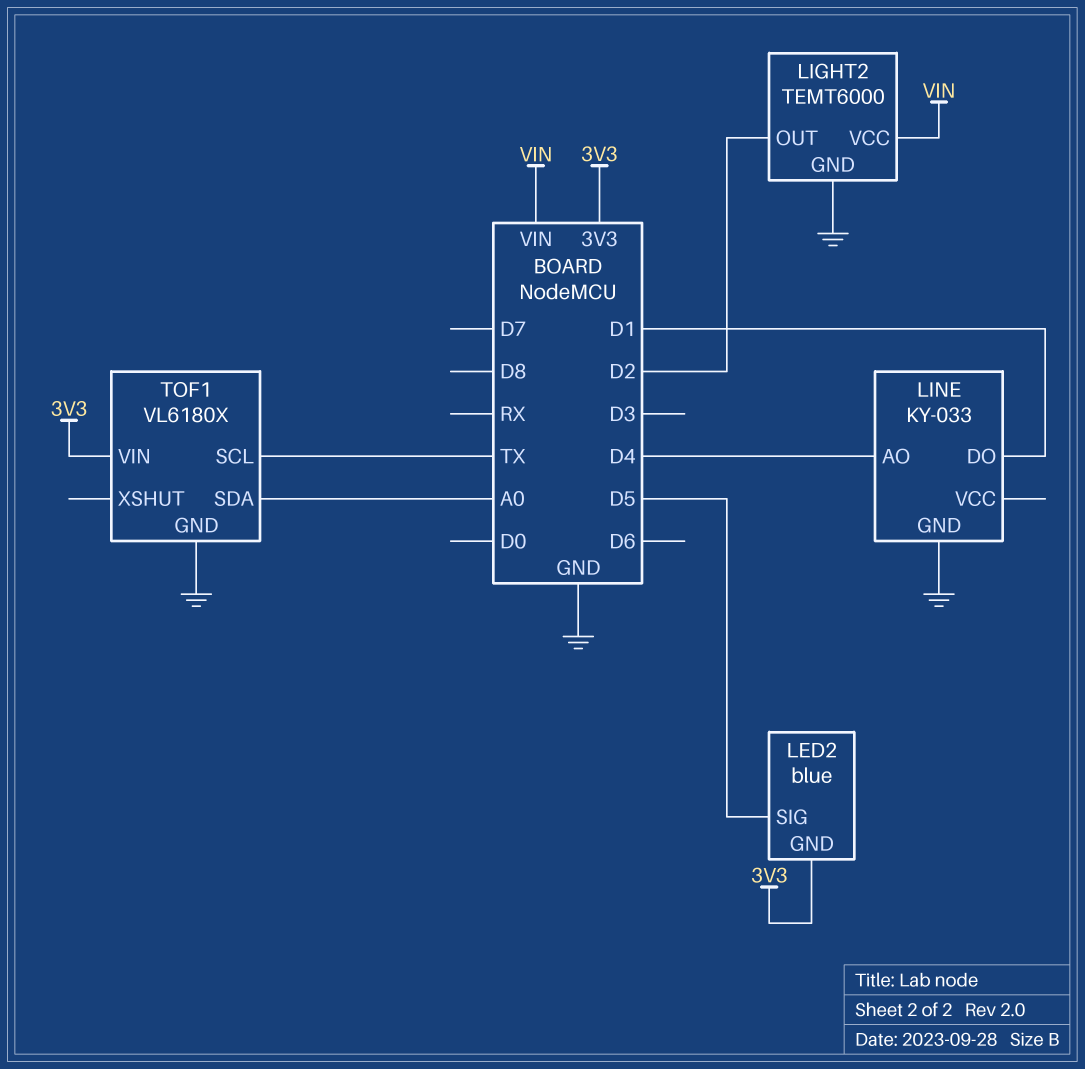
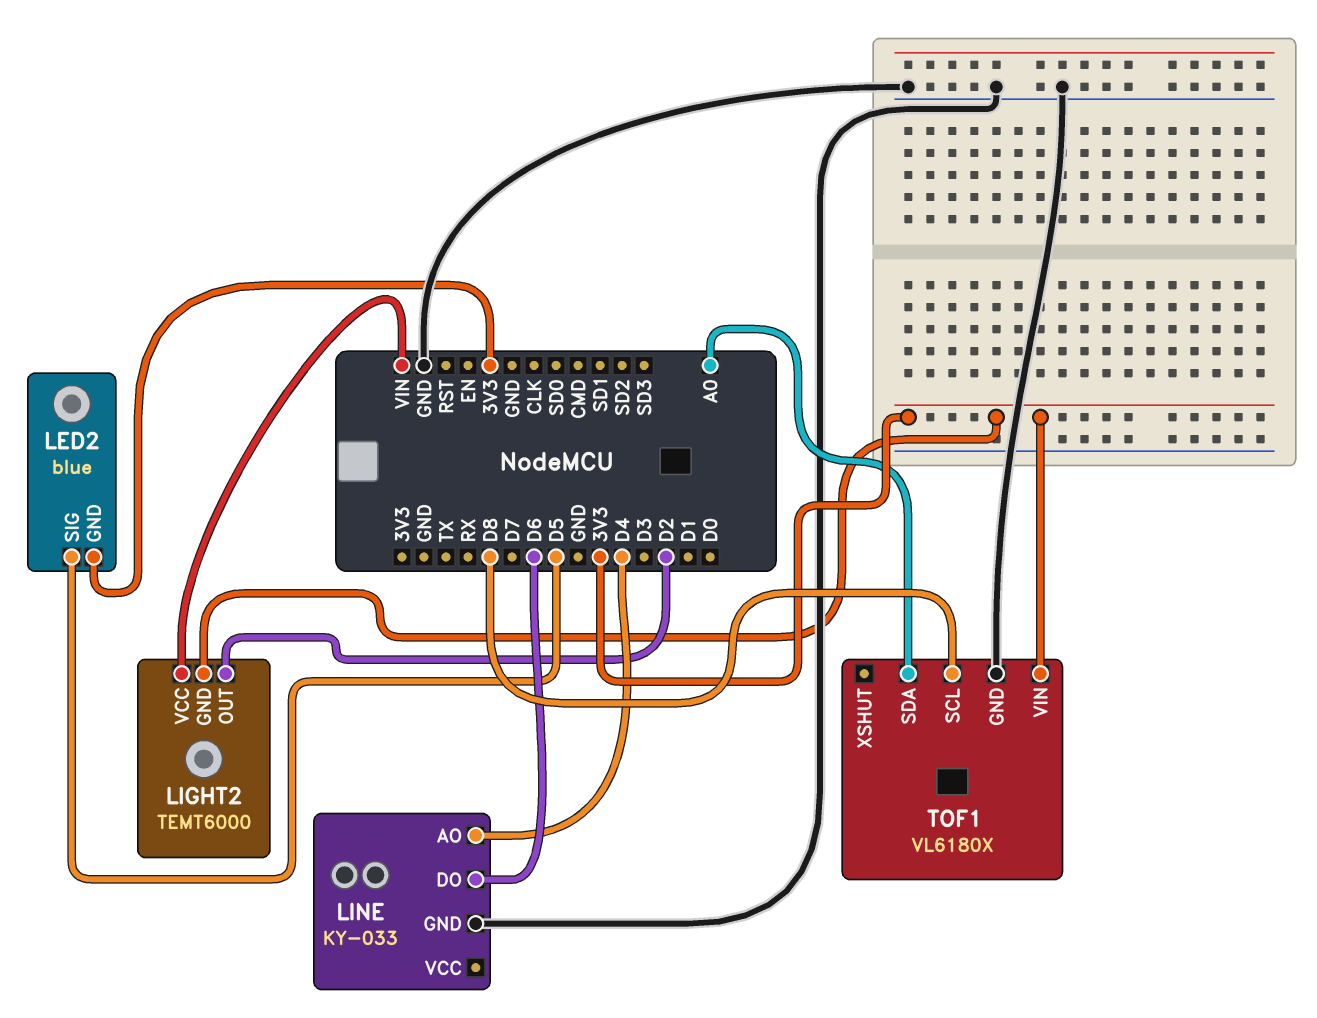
LIGHT2 pin GND: GND -> 3V3
LINE pin DO: D1 -> D6
TOF1 pin SCL: TX -> D8

